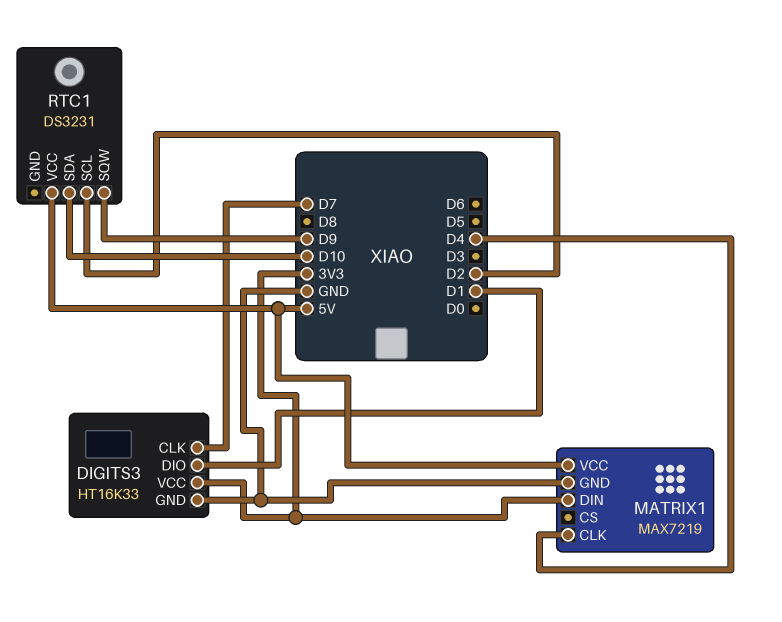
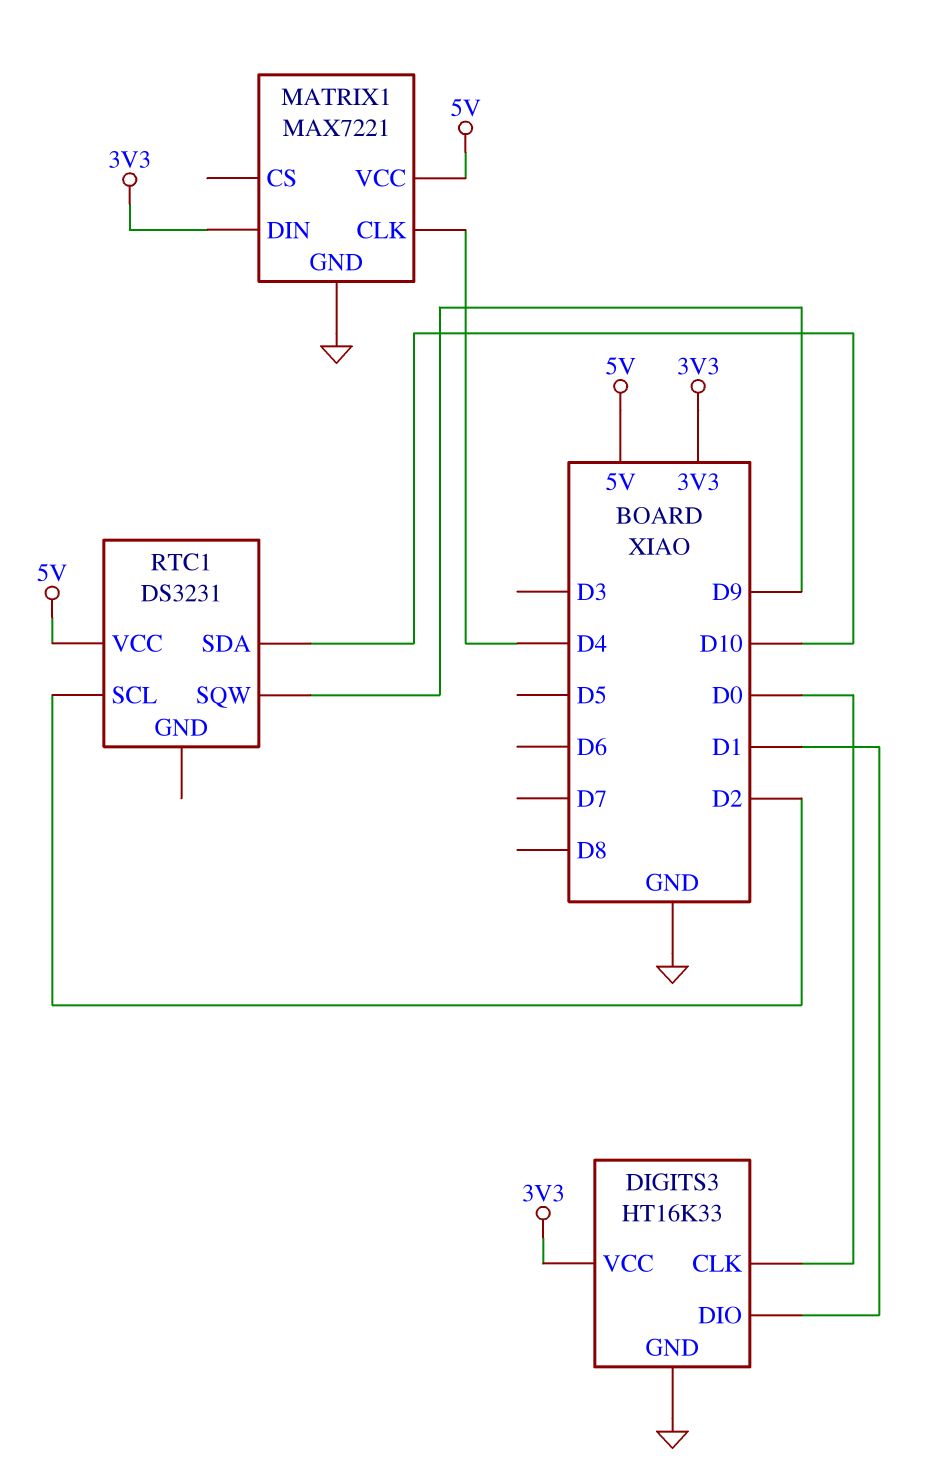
DIGITS3 pin CLK: D7 -> D0
MATRIX1: MAX7219 -> MAX7221

